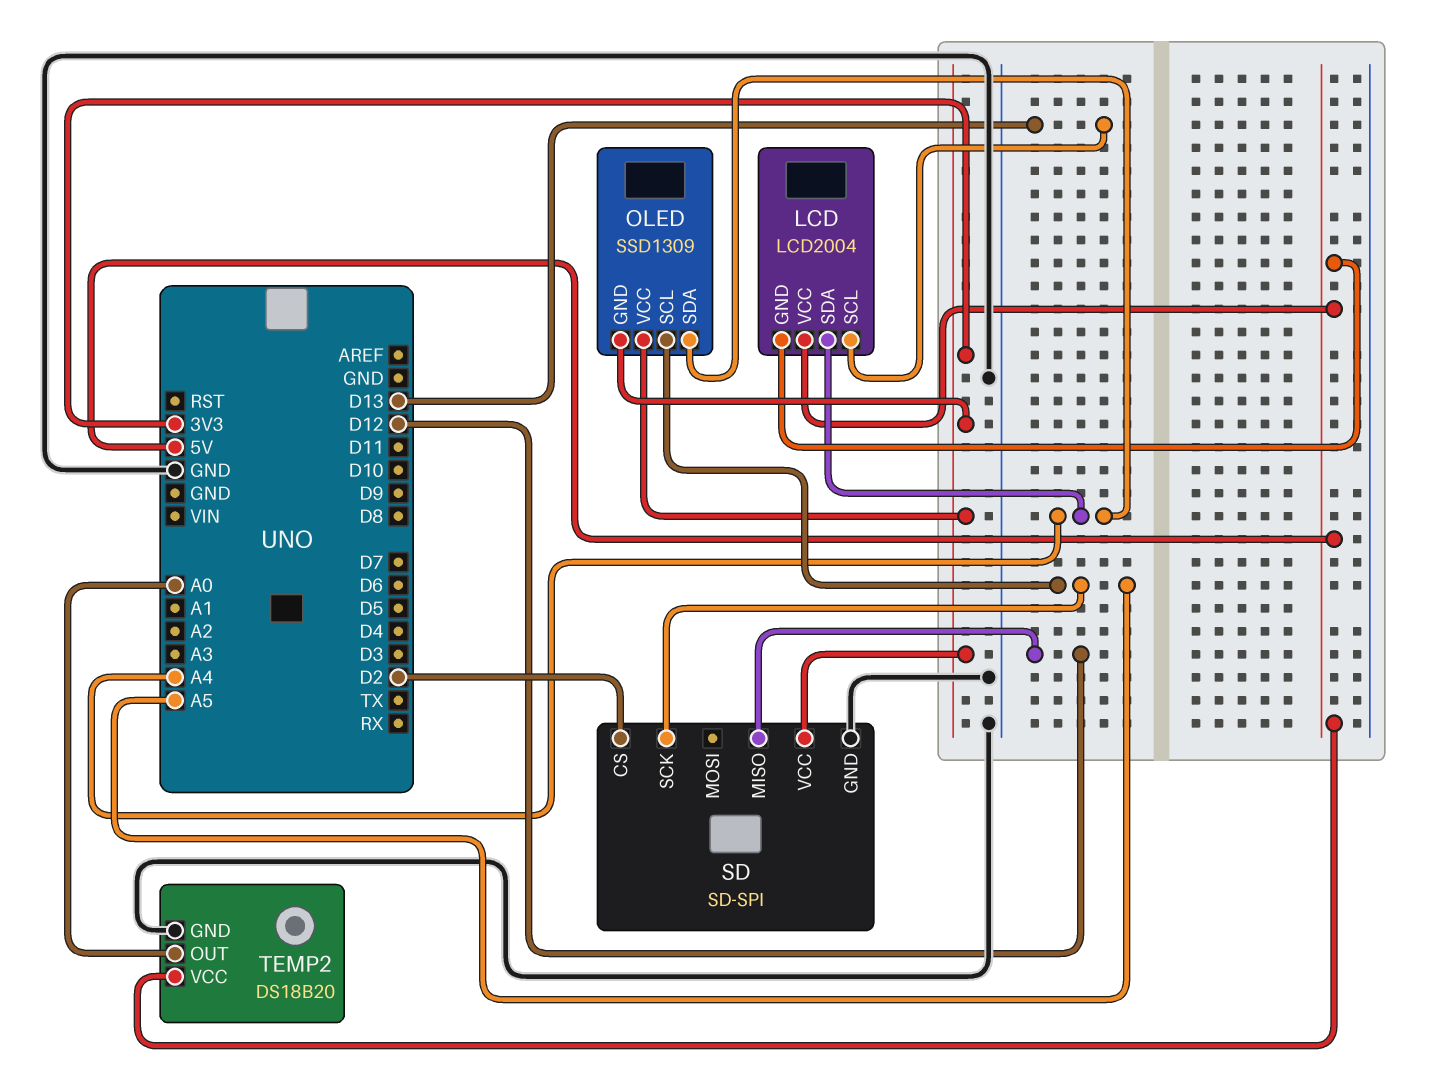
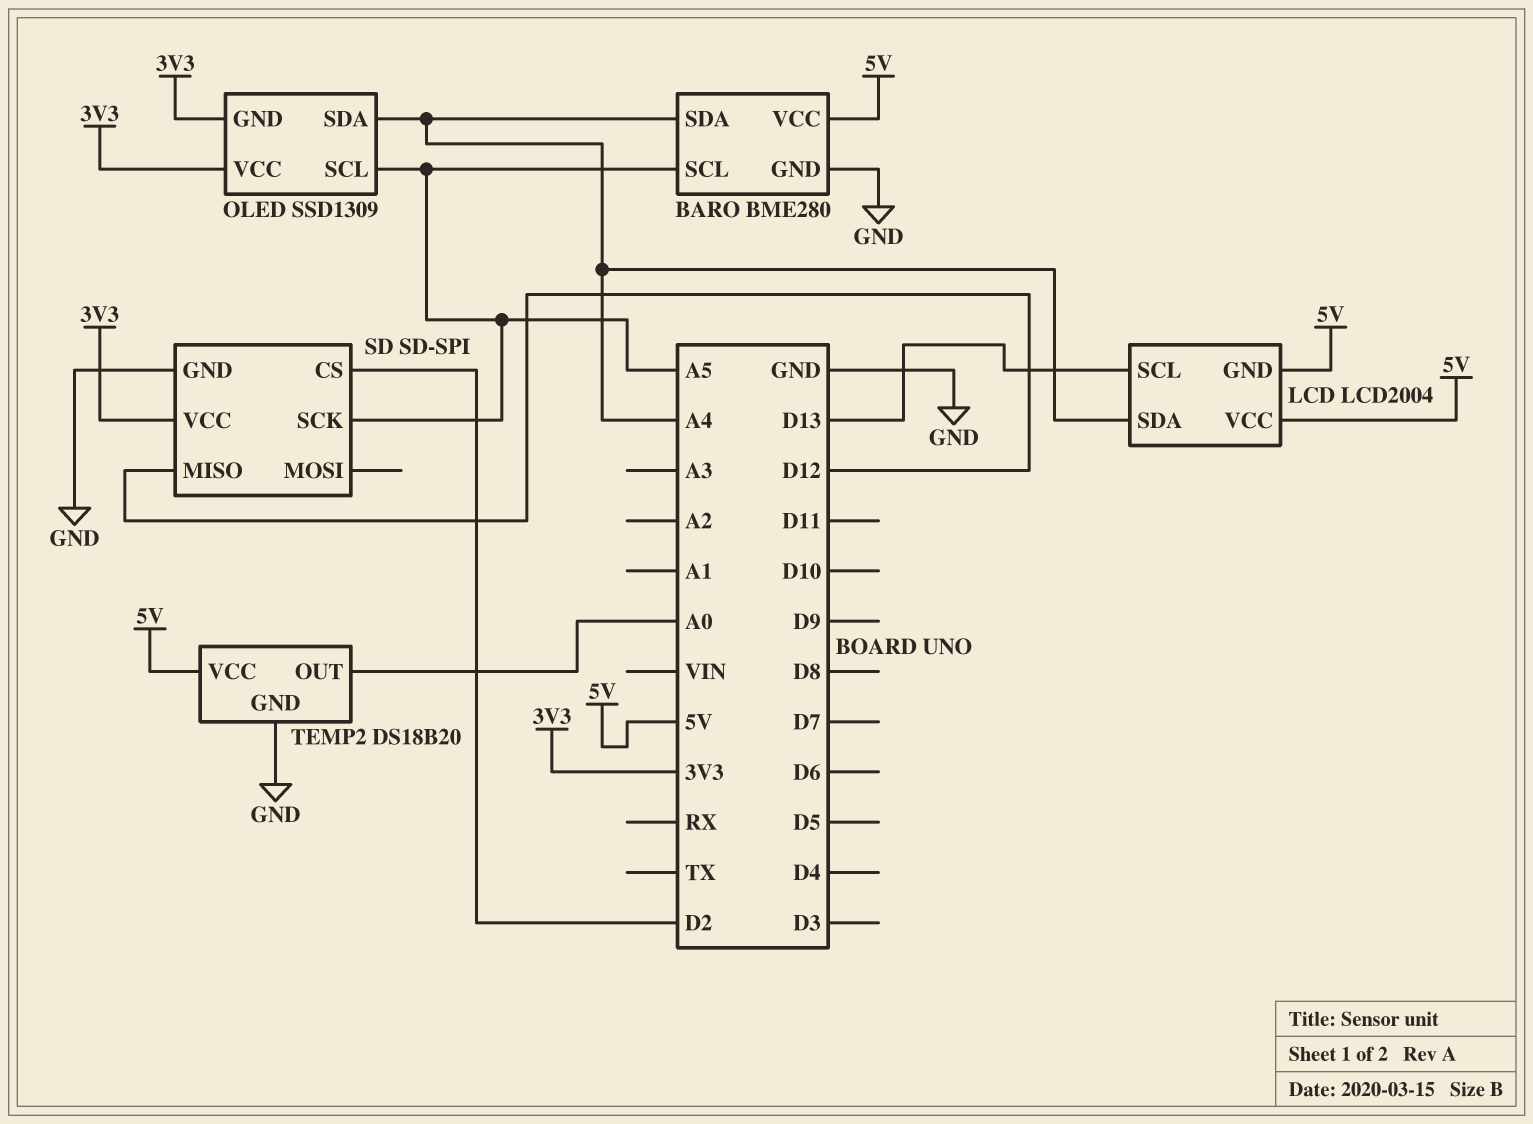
BARO: none -> BME280
BARO pin GND: none -> GND
BARO pin SCL: none -> A5
BARO pin SDA: none -> A4
BARO pin VCC: none -> 5V

